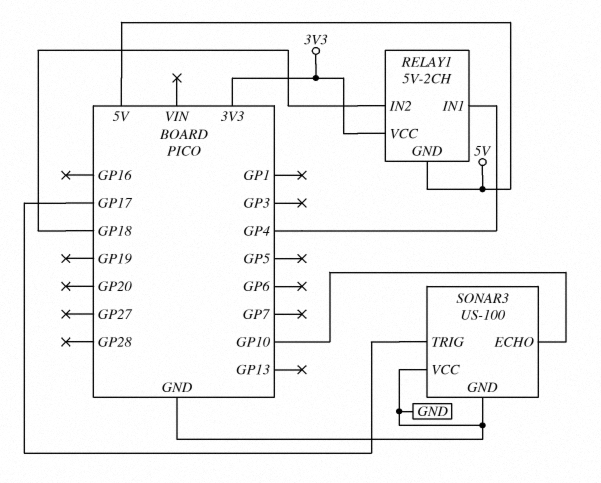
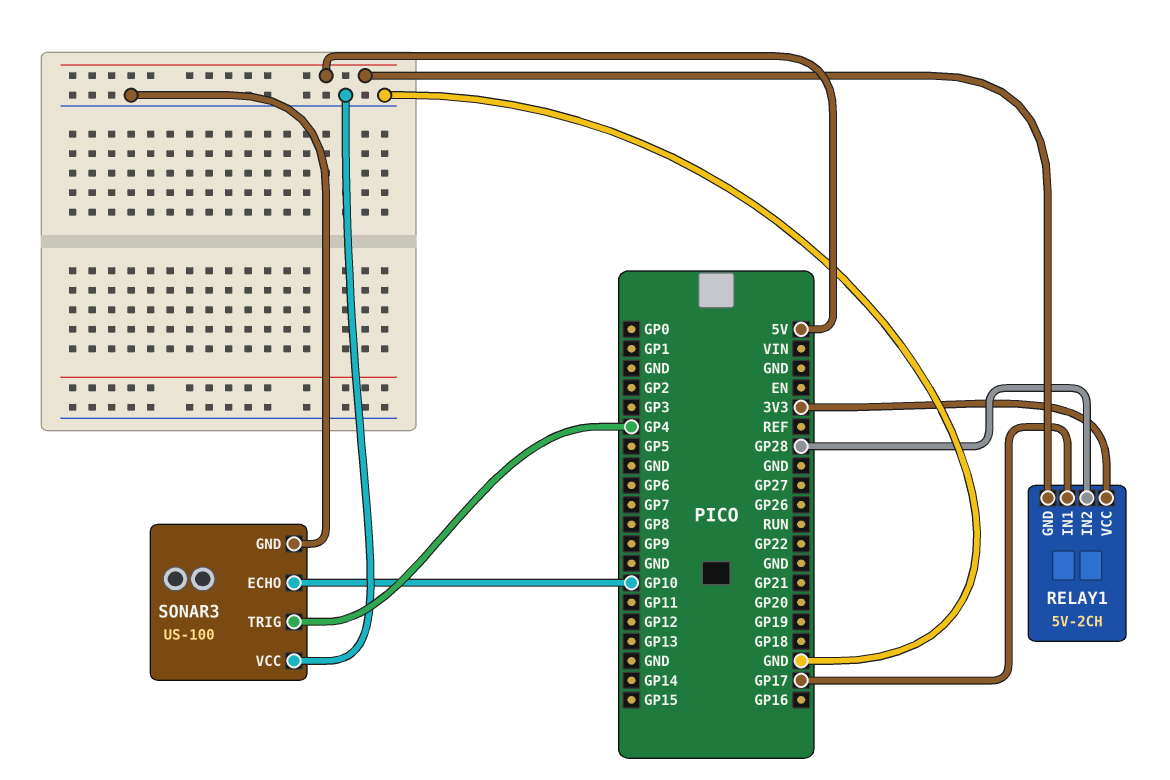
RELAY1 pin IN1: GP4 -> GP17
RELAY1 pin IN2: GP18 -> GP28
SONAR3 pin TRIG: GP17 -> GP4

